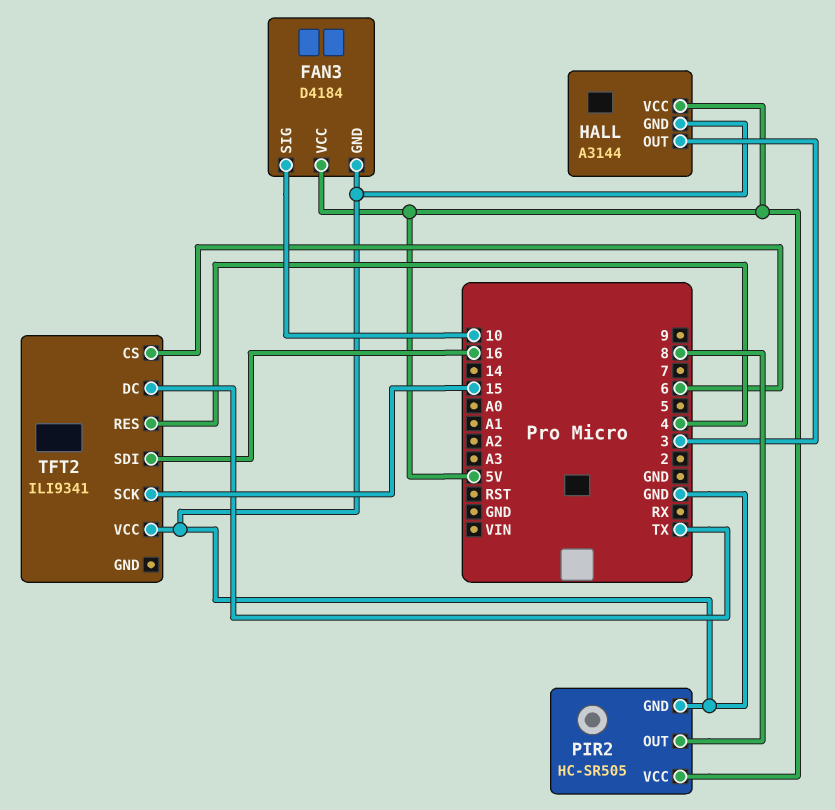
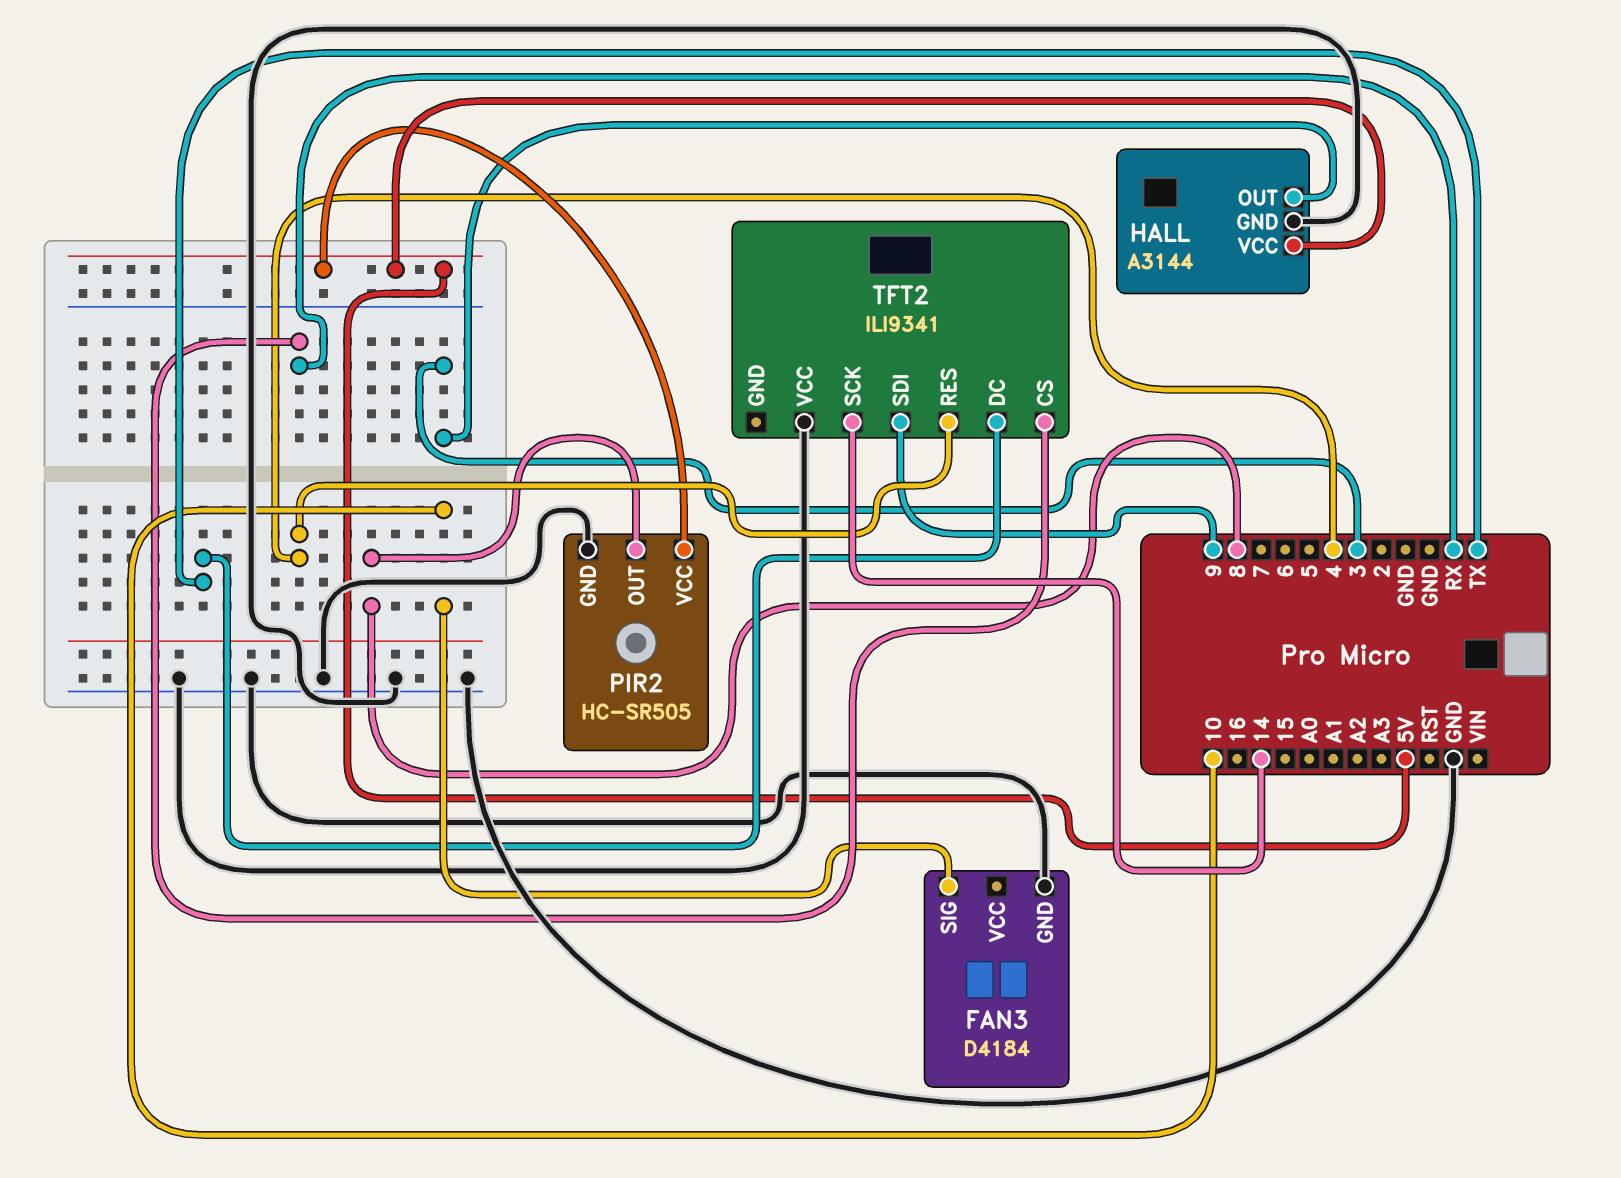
FAN3 pin VCC: 5V -> none
TFT2 pin CS: 6 -> RX
TFT2 pin SCK: 15 -> 14
TFT2 pin SDI: 16 -> 9

